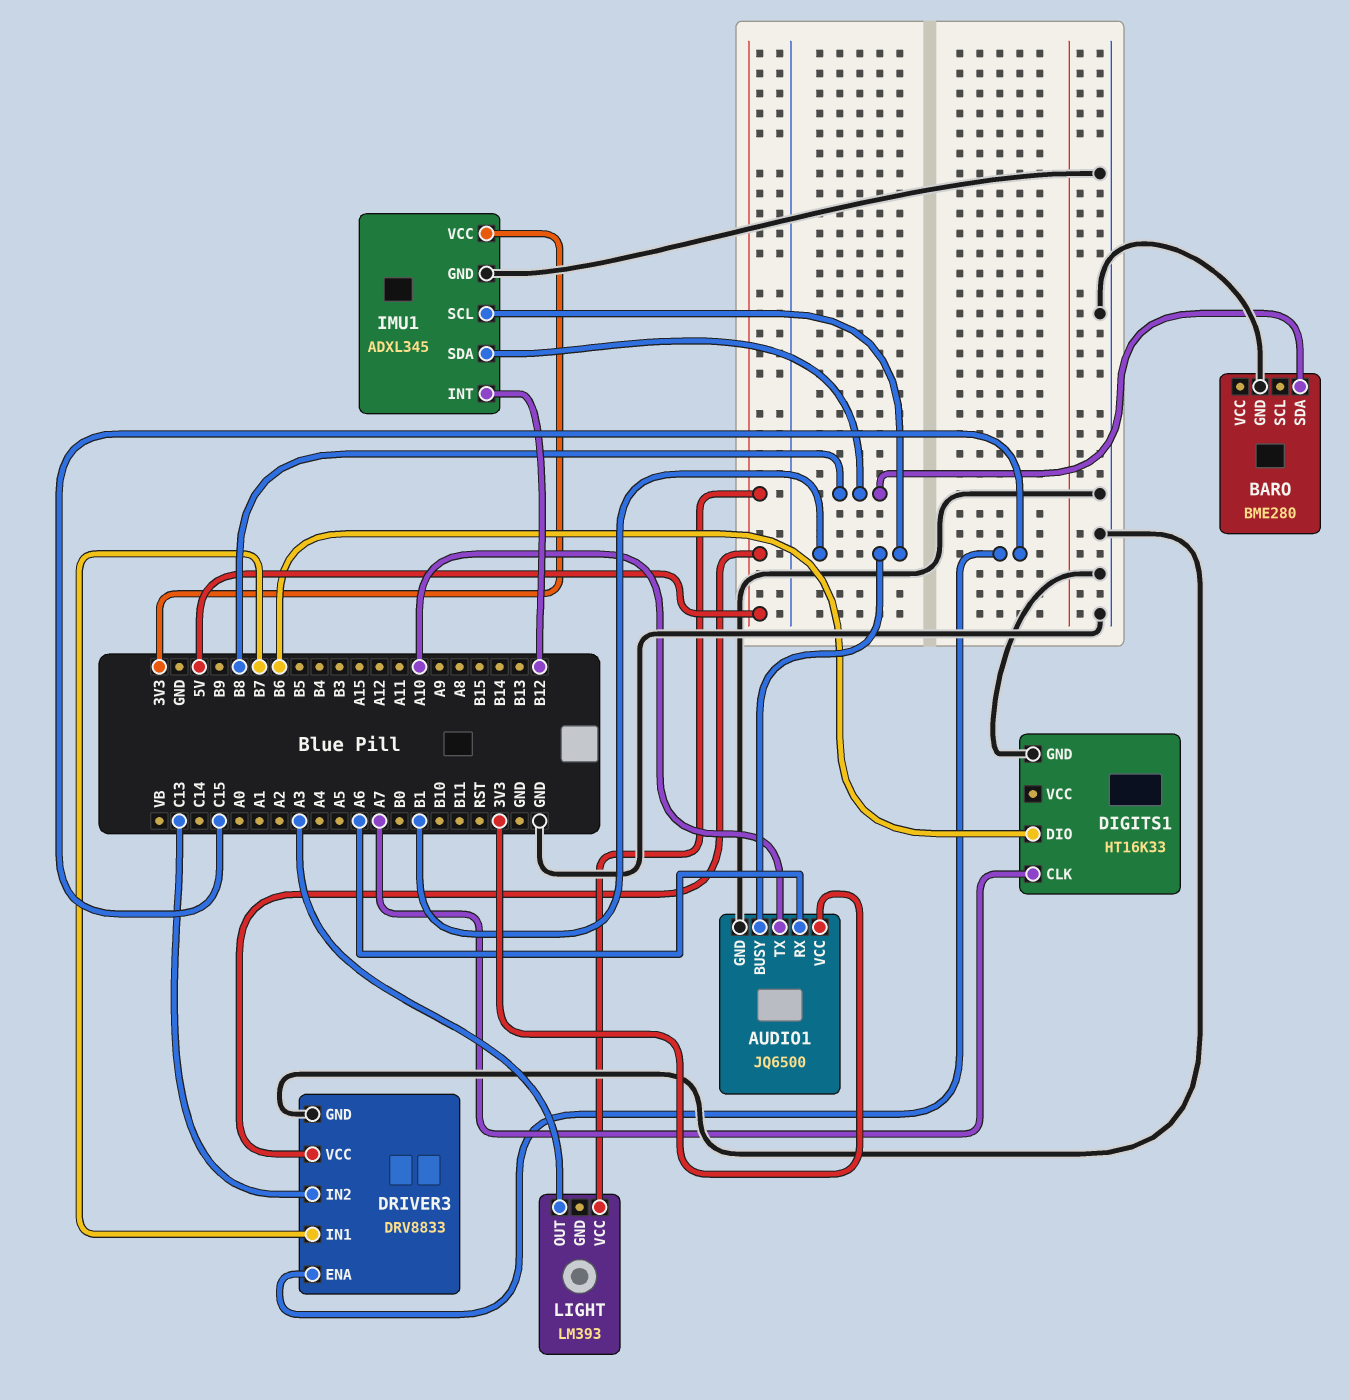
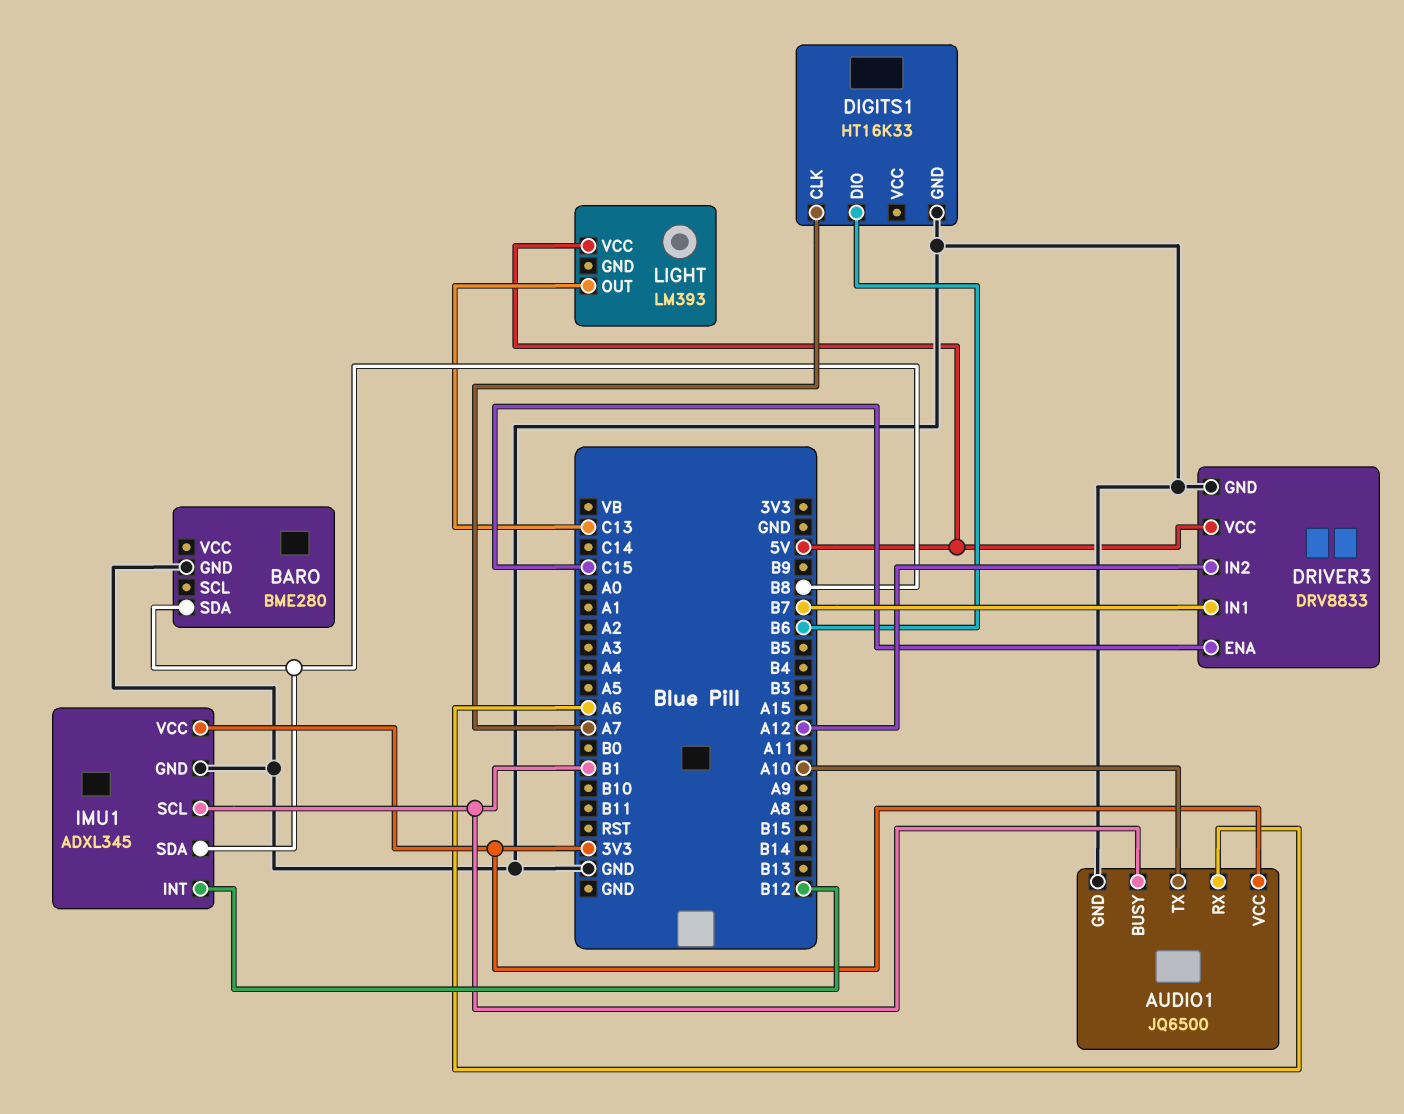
DRIVER3 pin IN2: C13 -> A12
LIGHT pin OUT: A3 -> C13

